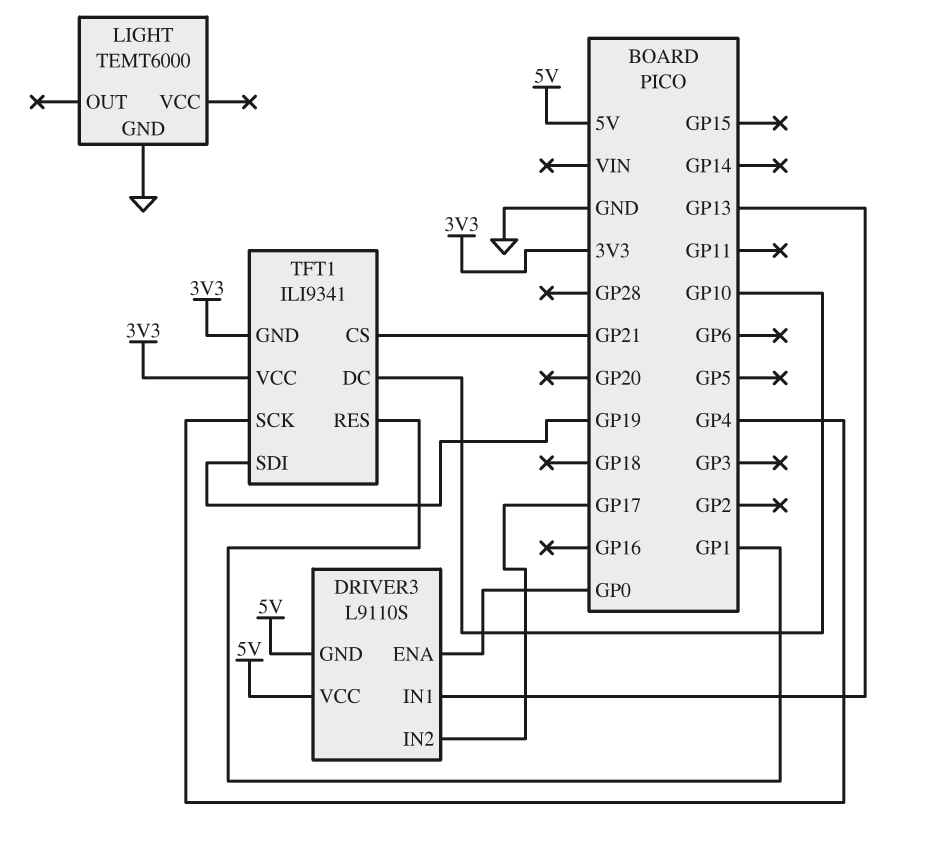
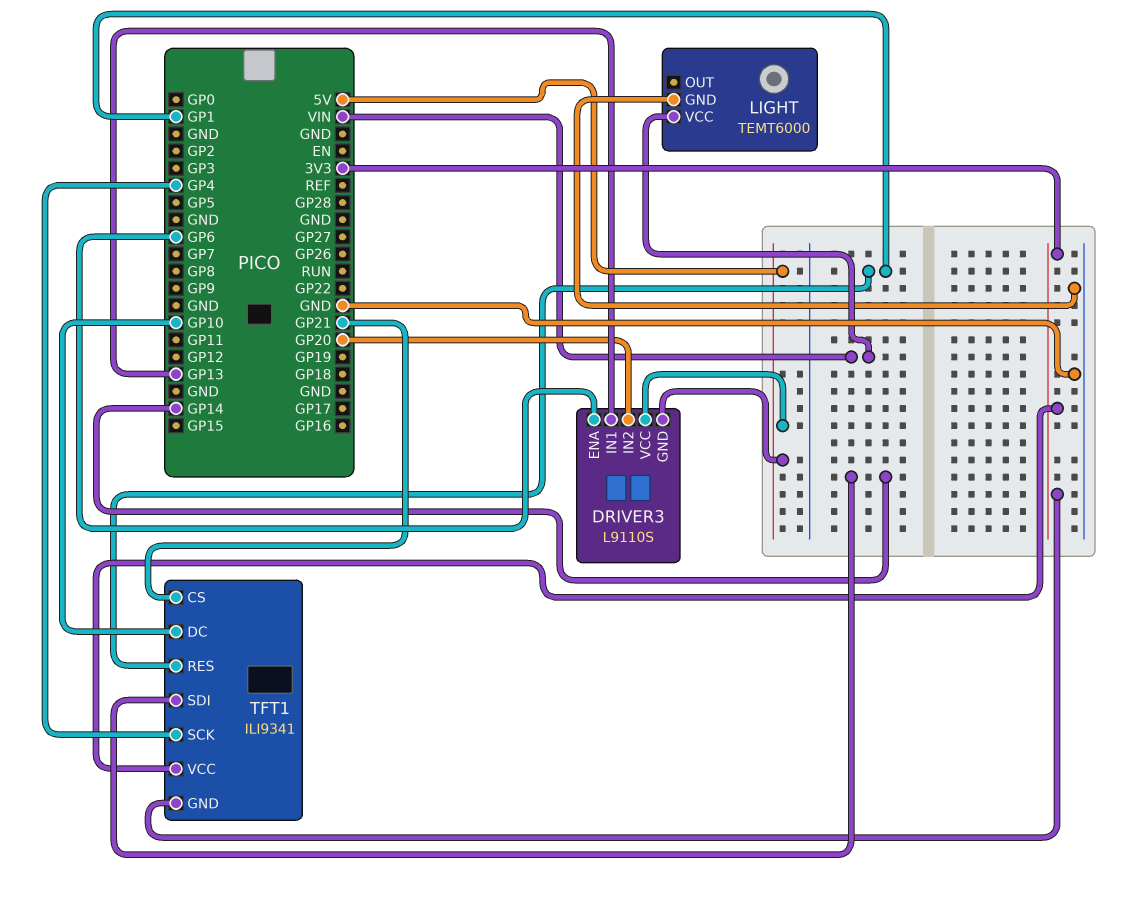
DRIVER3 pin ENA: GP0 -> GP6
DRIVER3 pin IN2: GP17 -> GP20
LIGHT pin VCC: none -> VIN
TFT1 pin SDI: GP19 -> GP14

